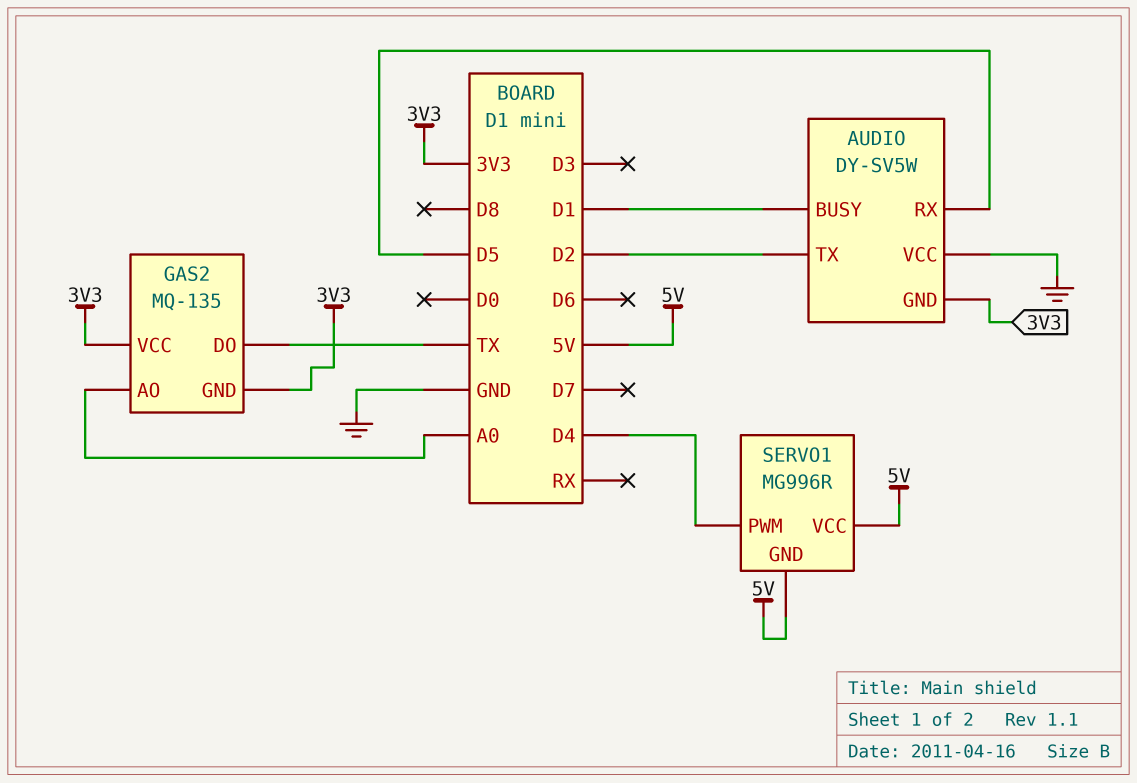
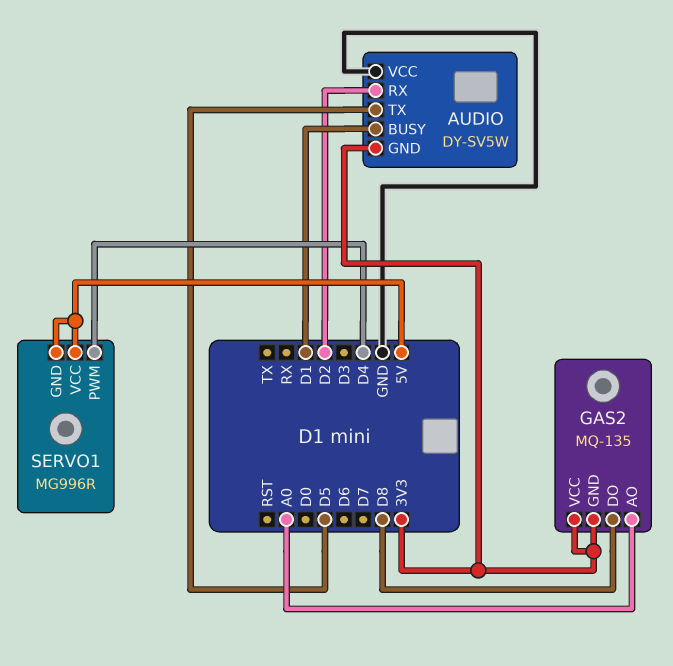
AUDIO pin RX: D5 -> D2
AUDIO pin TX: D2 -> D5
GAS2 pin DO: TX -> D8

